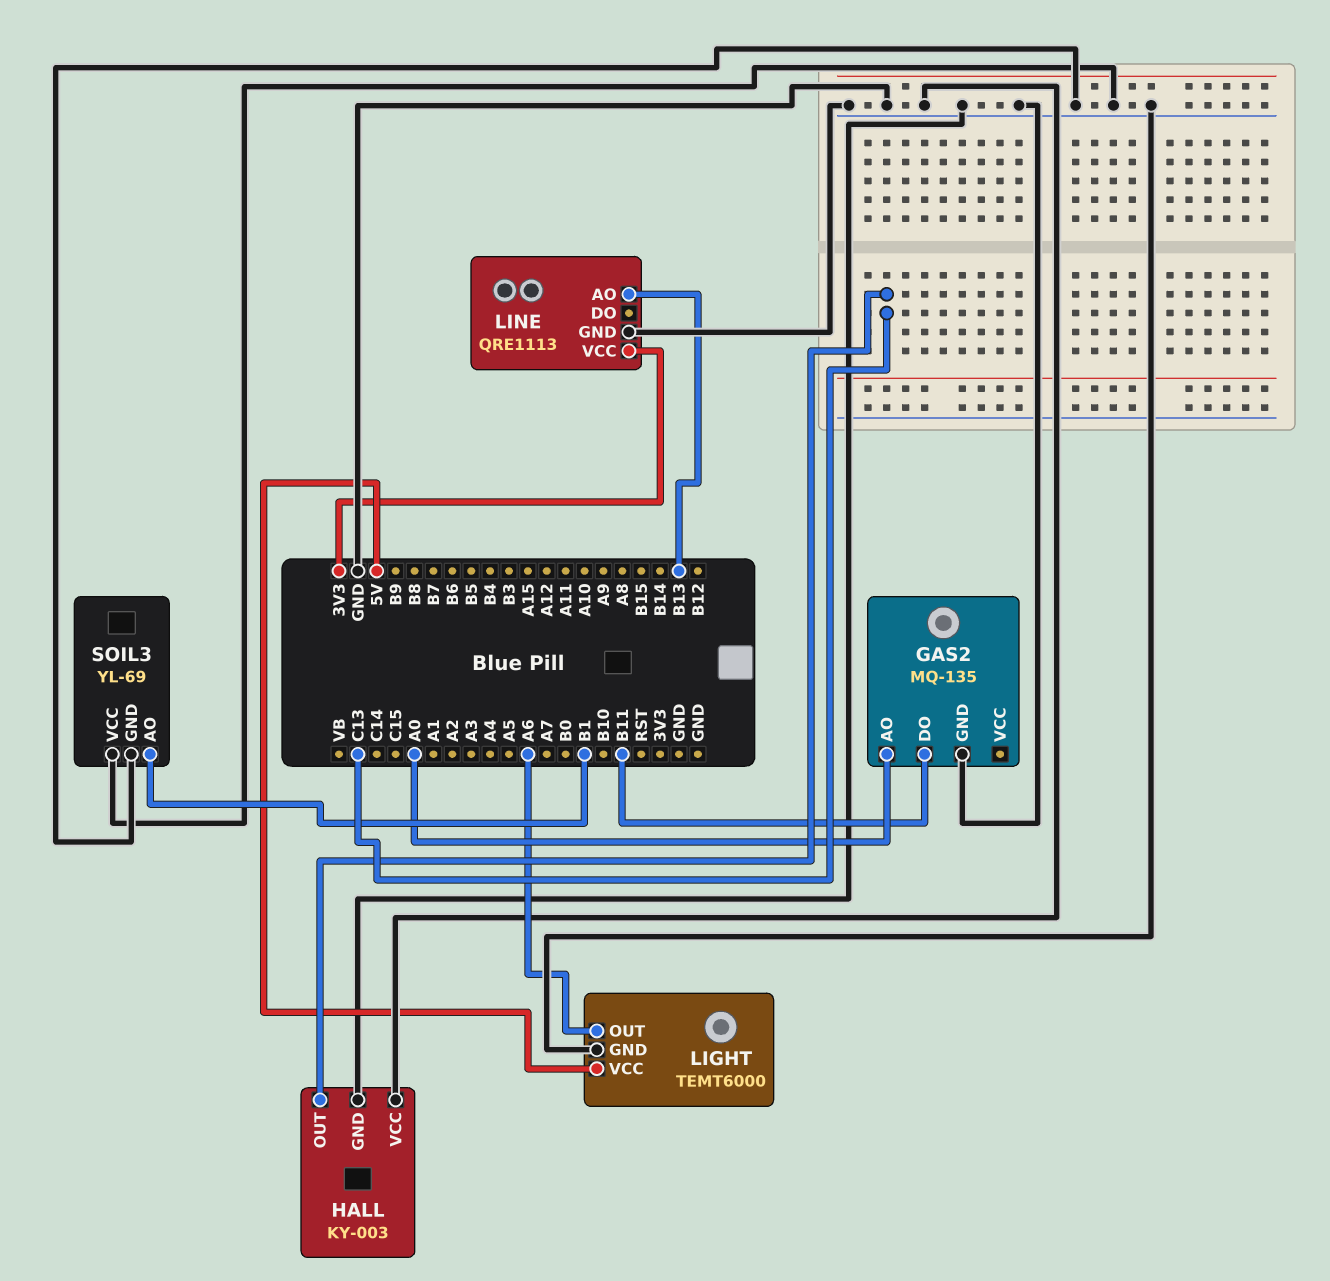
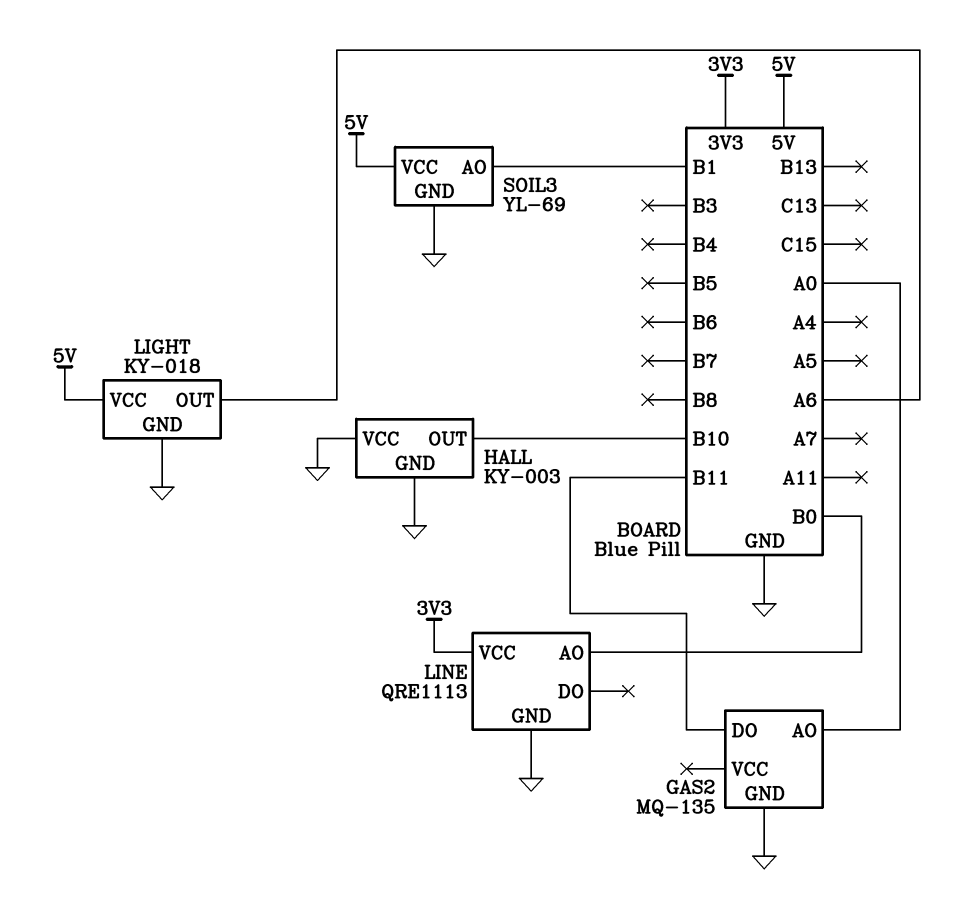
HALL pin OUT: C13 -> B10
LIGHT: TEMT6000 -> KY-018
LINE pin AO: B13 -> B0
SOIL3 pin VCC: GND -> 5V

